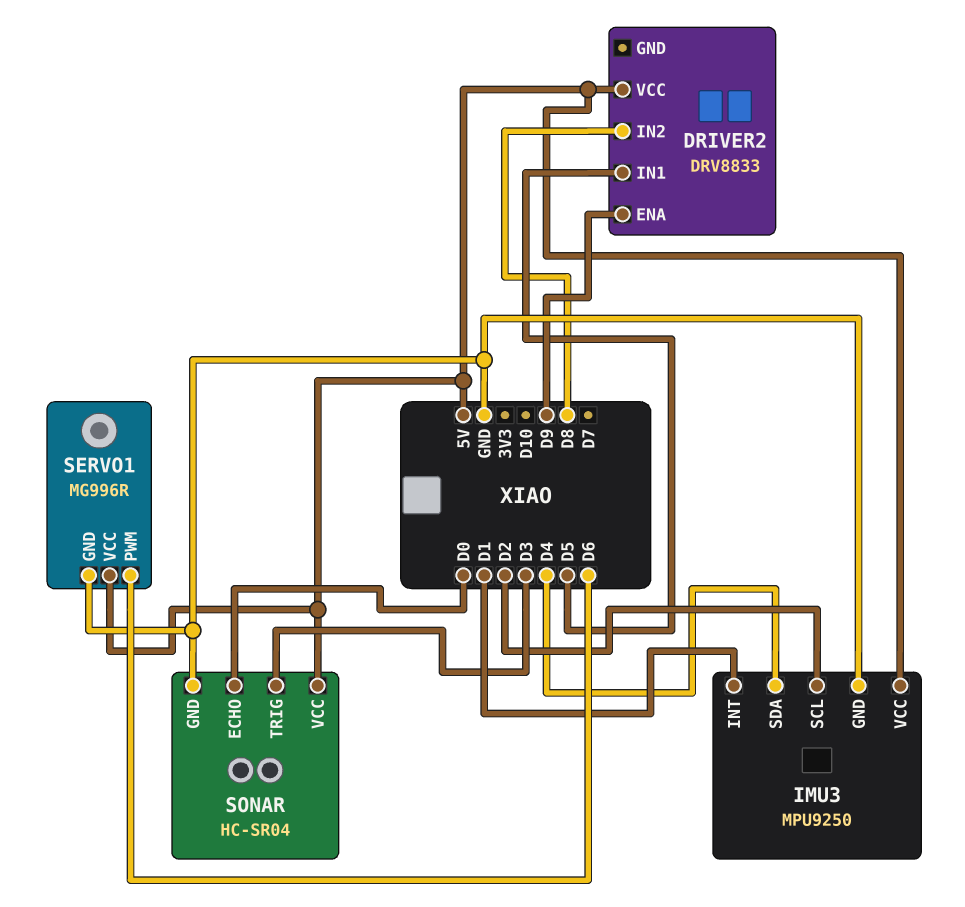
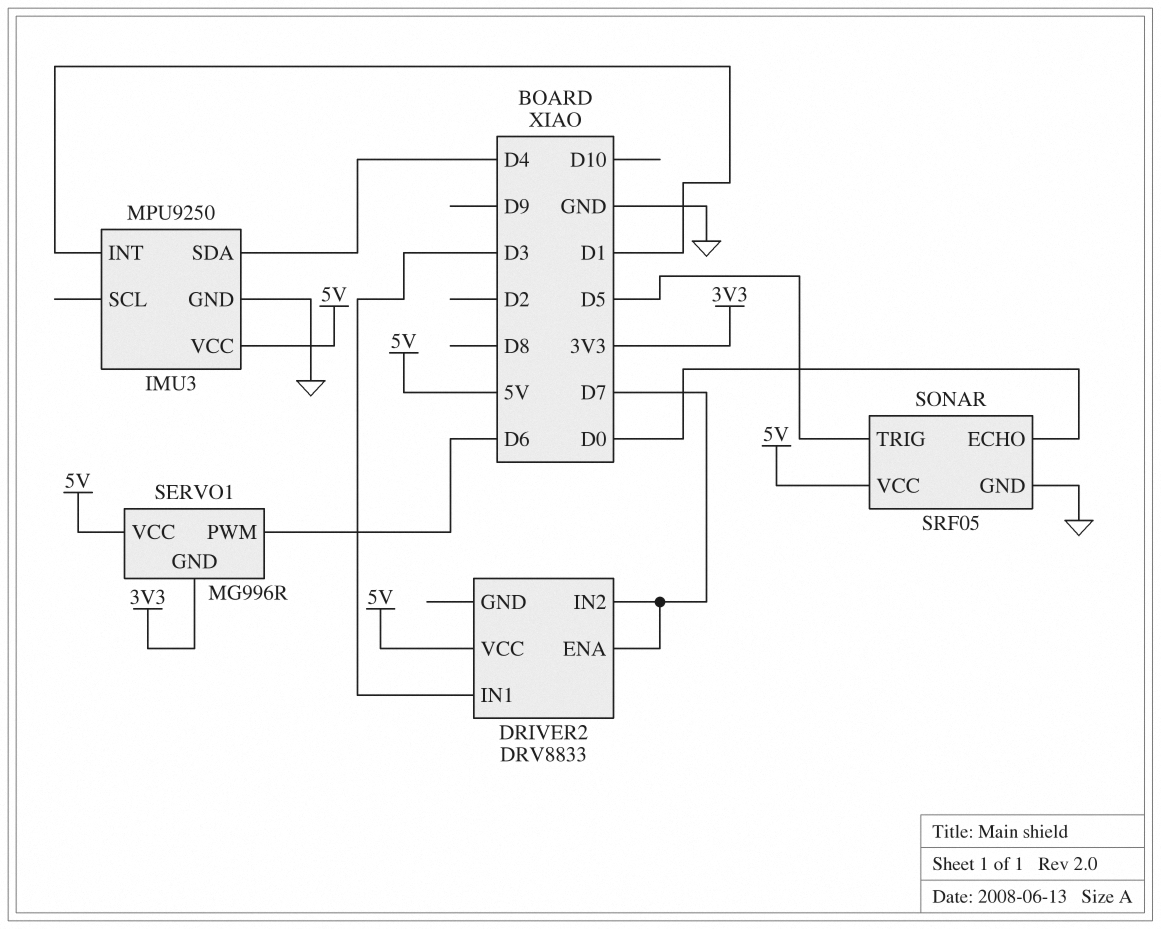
DRIVER2 pin ENA: D9 -> D7
DRIVER2 pin IN1: D5 -> D3
DRIVER2 pin IN2: D8 -> D7
IMU3 pin SCL: D2 -> none
SERVO1 pin GND: GND -> 3V3
SONAR: HC-SR04 -> SRF05
SONAR pin TRIG: D3 -> D5

